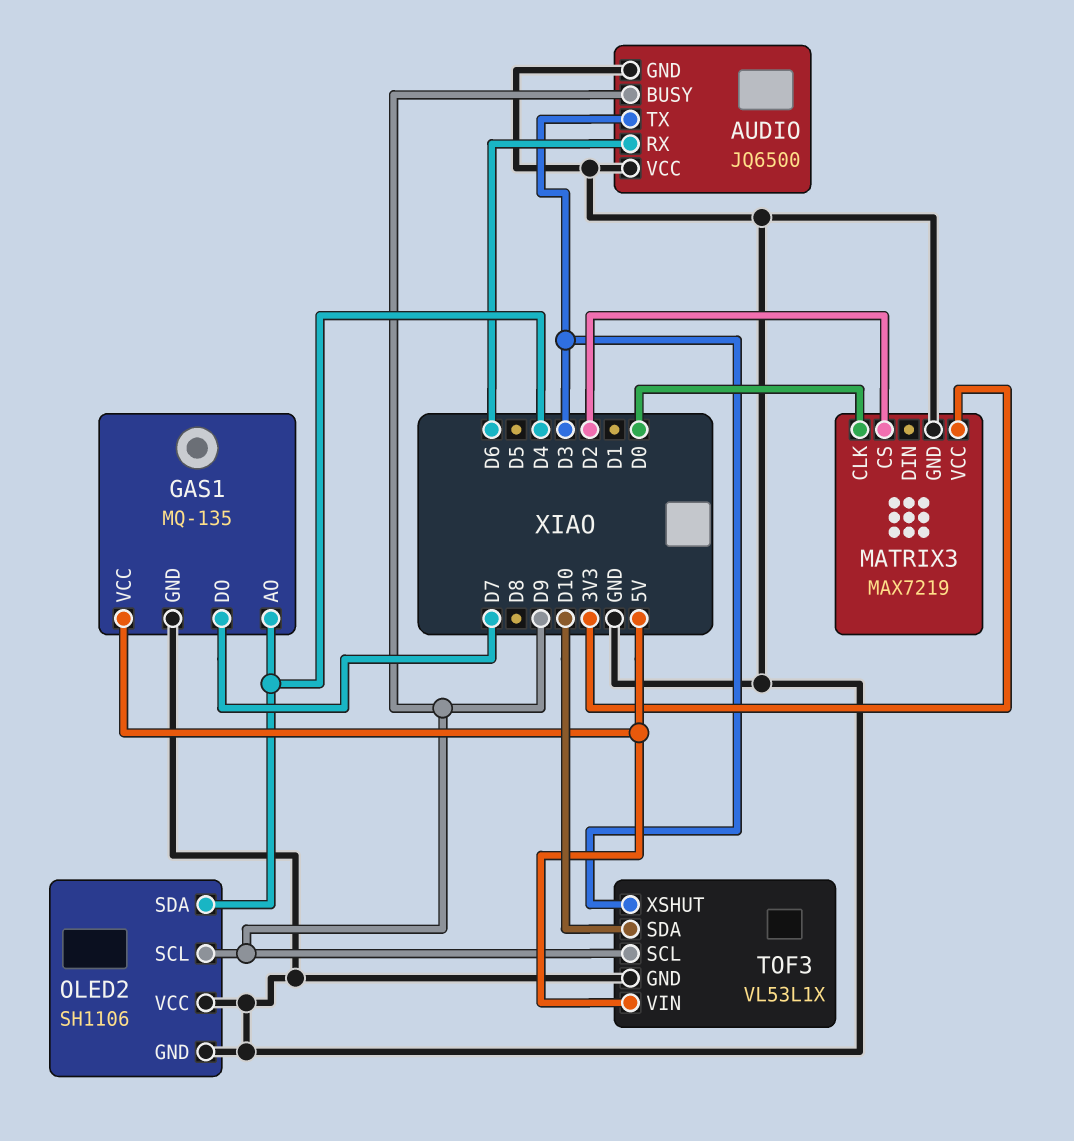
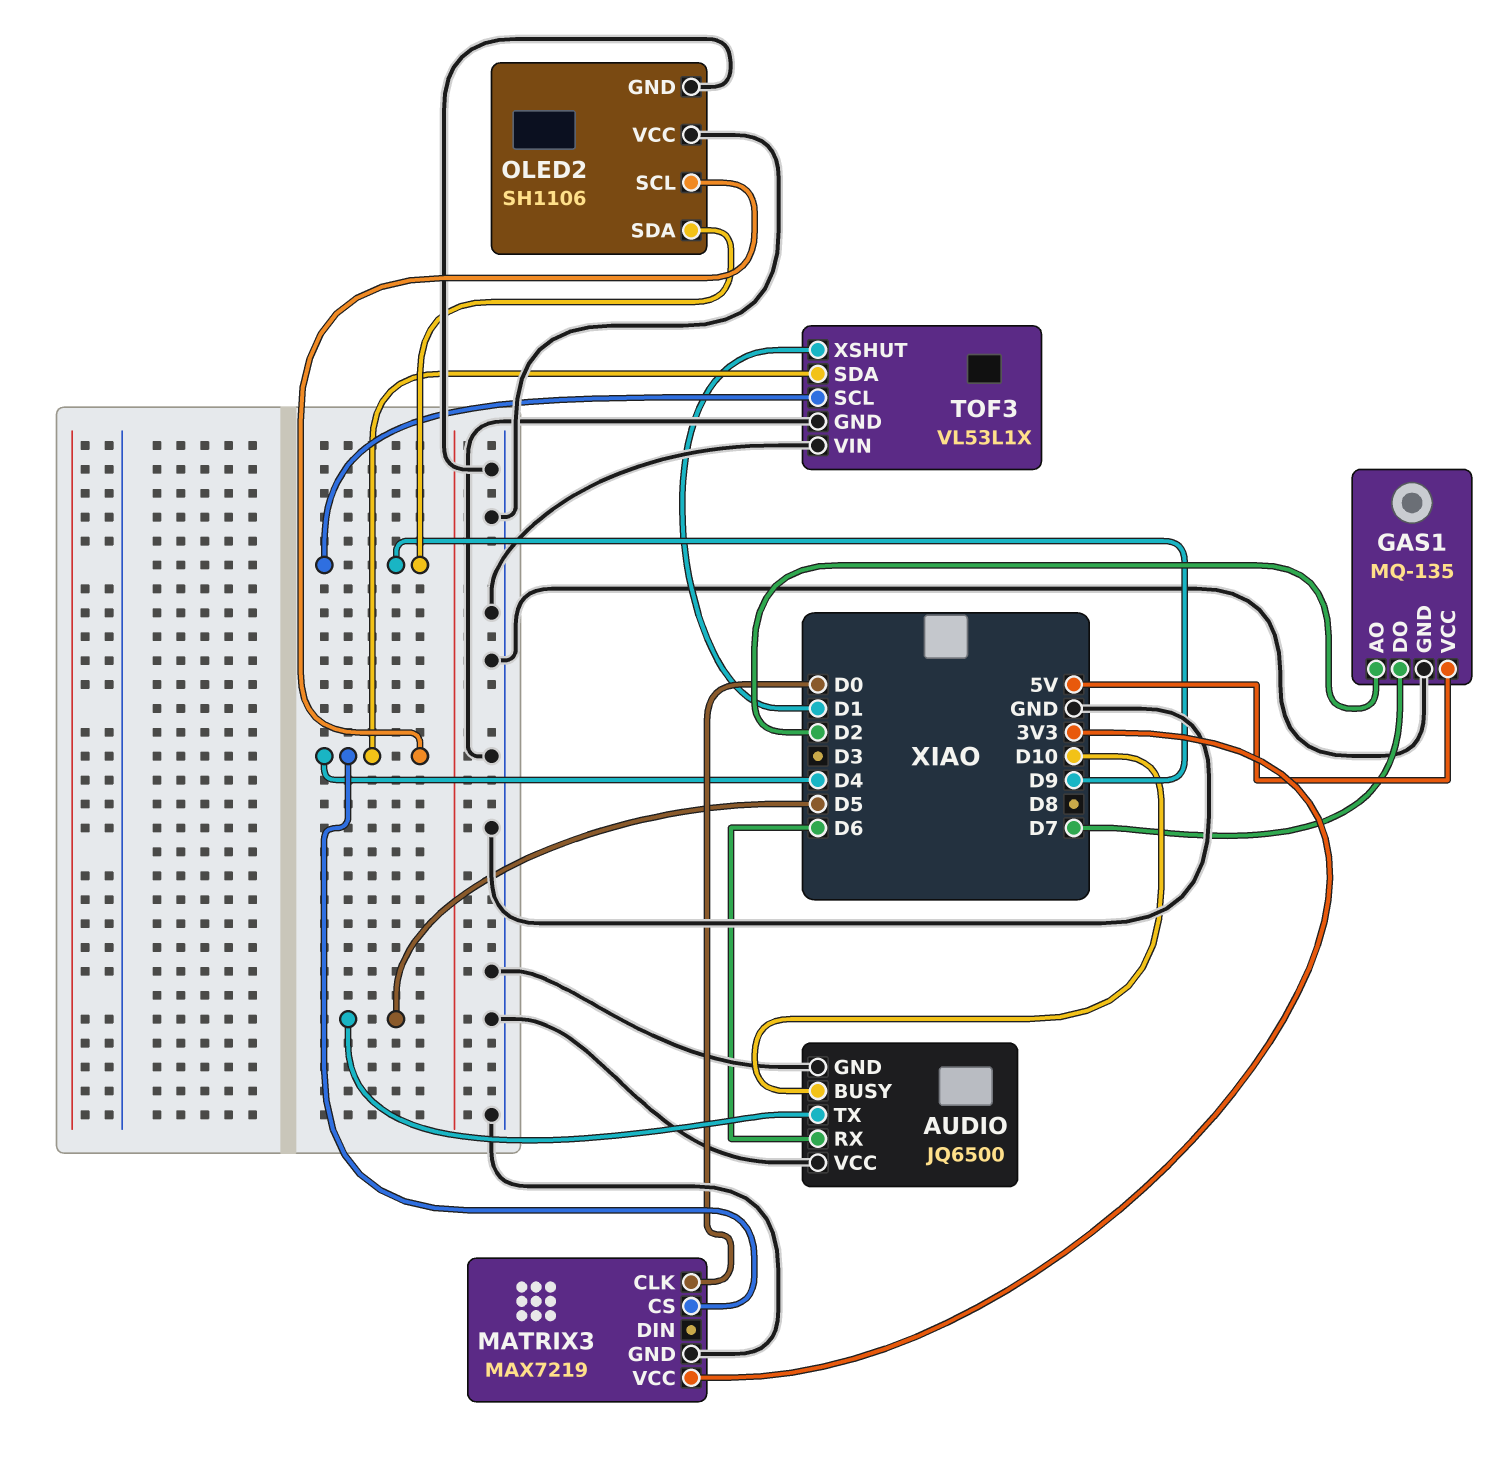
AUDIO pin BUSY: D9 -> D10
AUDIO pin TX: D3 -> D5
GAS1 pin AO: D4 -> D2
MATRIX3 pin CS: D2 -> D4
OLED2 pin SCL: D9 -> D4
OLED2 pin SDA: D4 -> D9
TOF3 pin SDA: D10 -> D4
TOF3 pin VIN: 5V -> GND
TOF3 pin XSHUT: D3 -> D1

